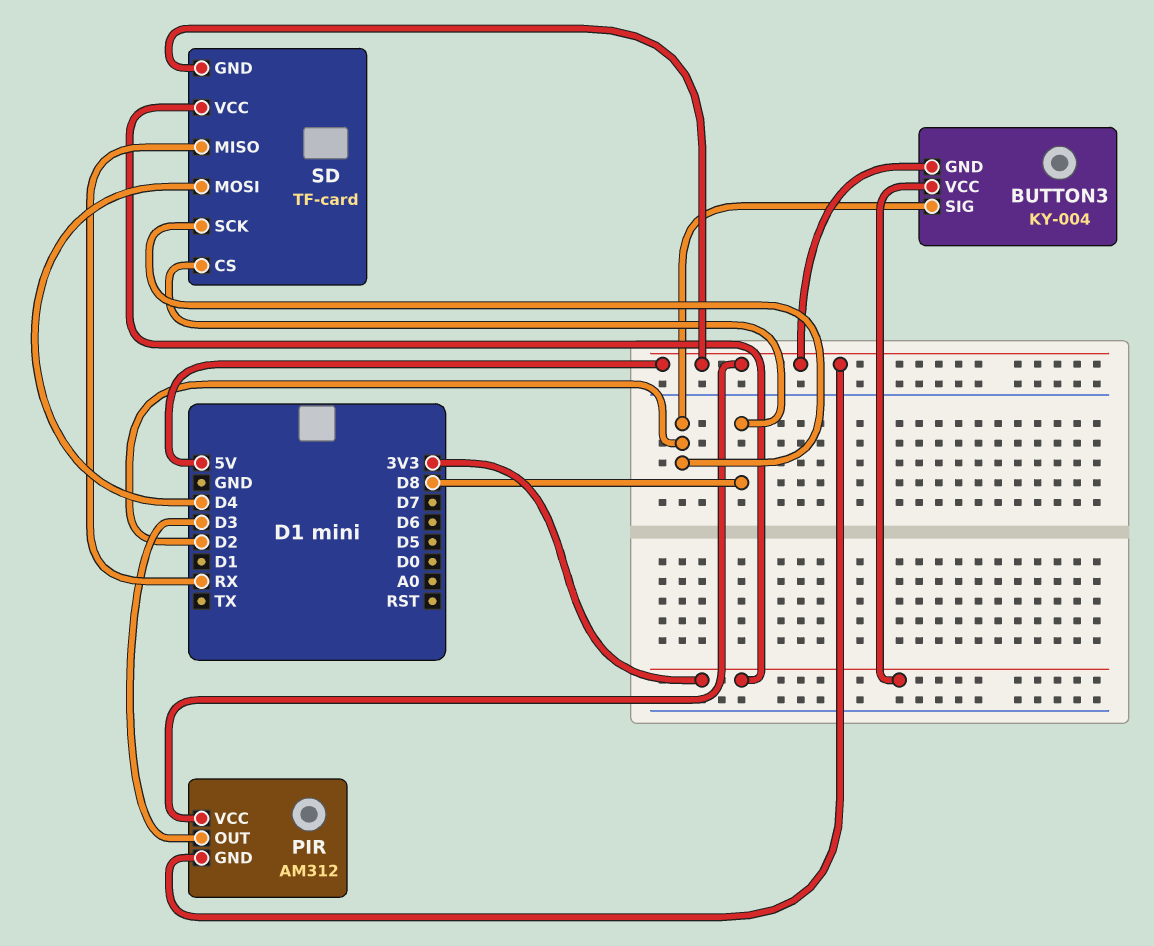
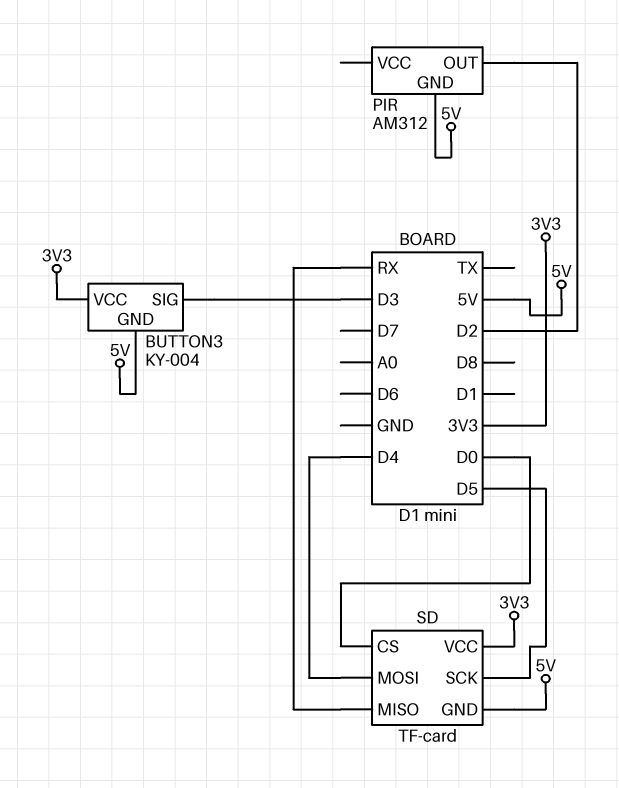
BUTTON3 pin SIG: D2 -> D3
PIR pin OUT: D3 -> D2
PIR pin VCC: 5V -> none
SD pin CS: D8 -> D0
SD pin SCK: D2 -> D5

